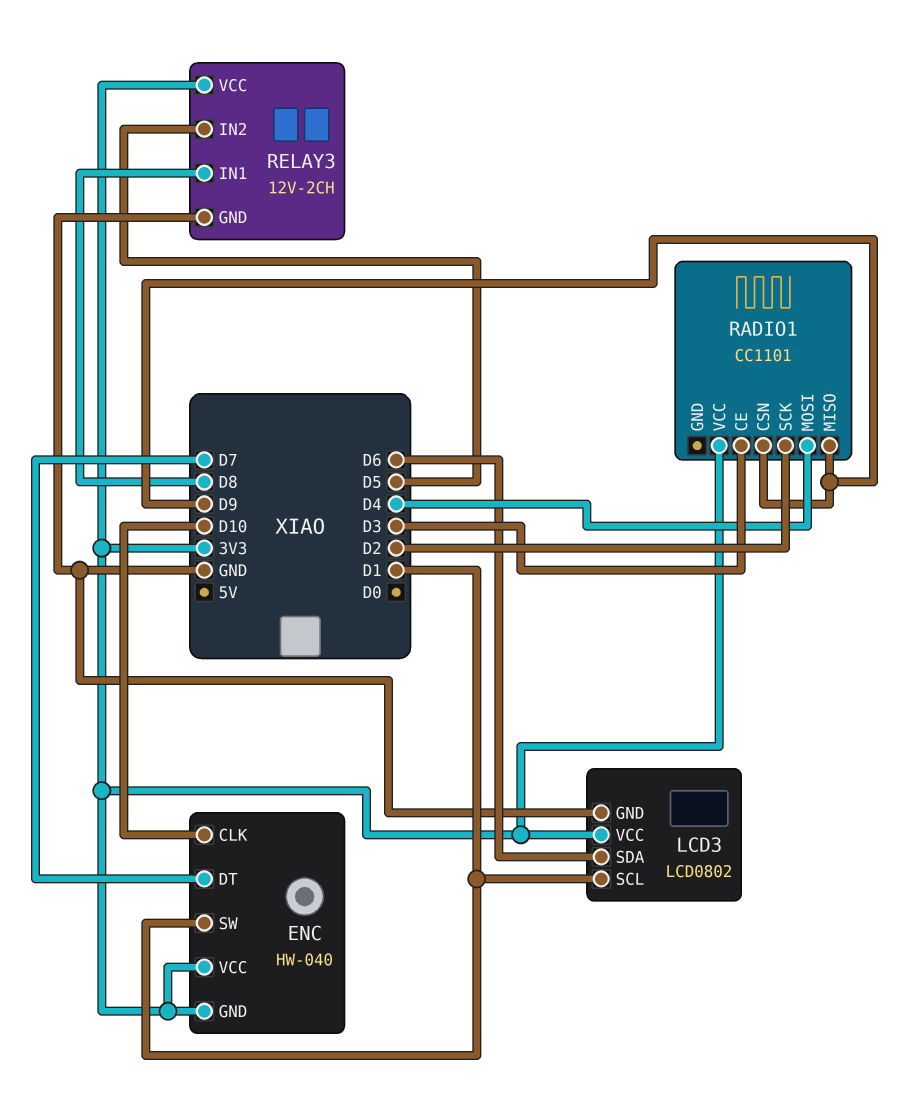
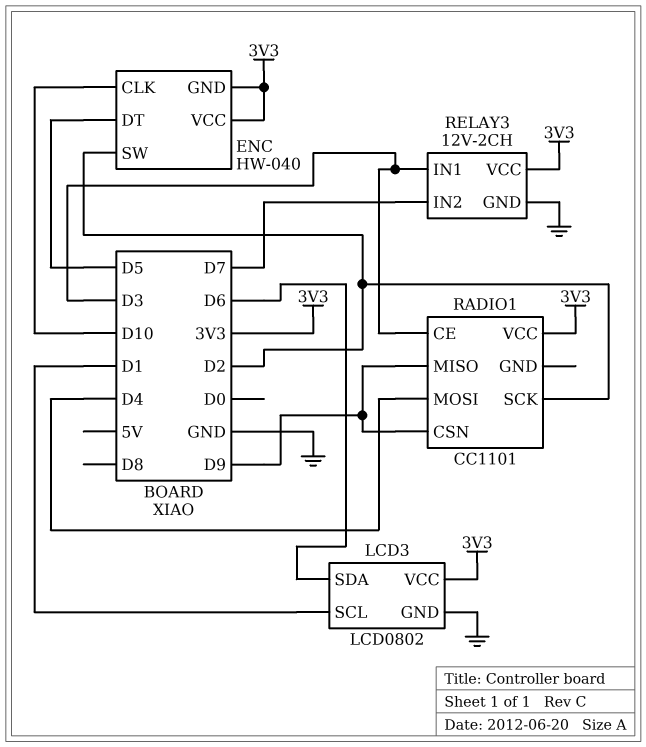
ENC pin DT: D7 -> D5
ENC pin SW: D1 -> D2
RELAY3 pin IN1: D8 -> D3
RELAY3 pin IN2: D5 -> D7

